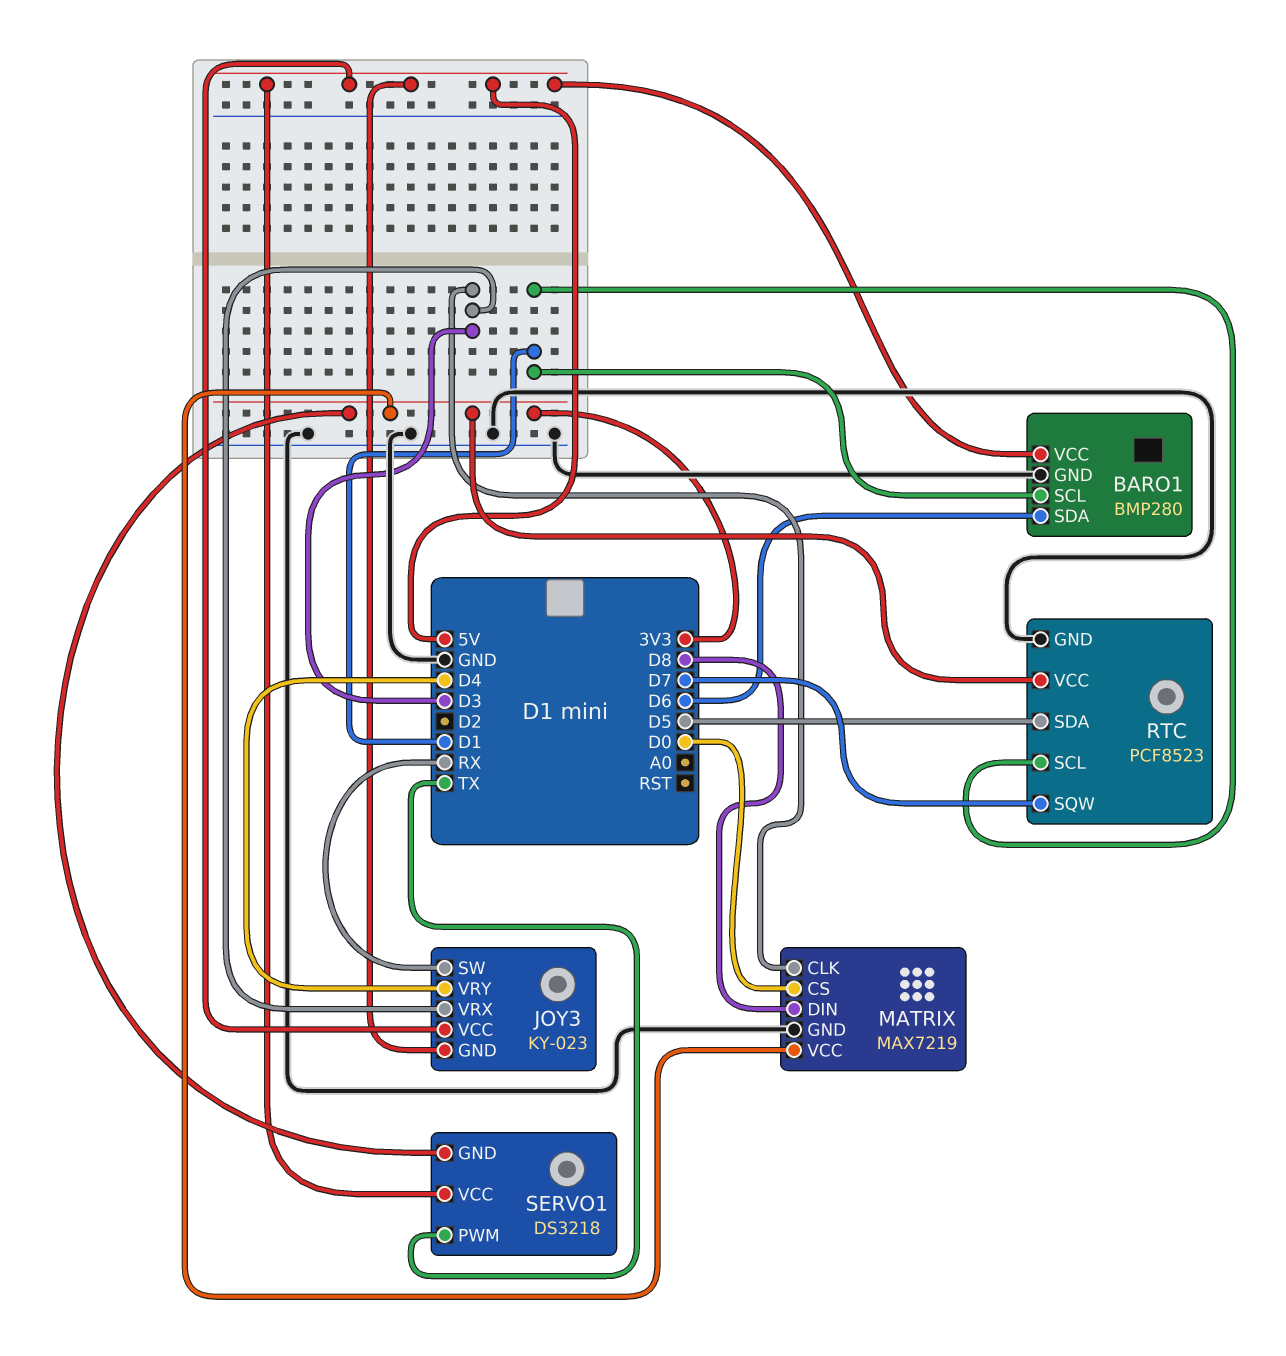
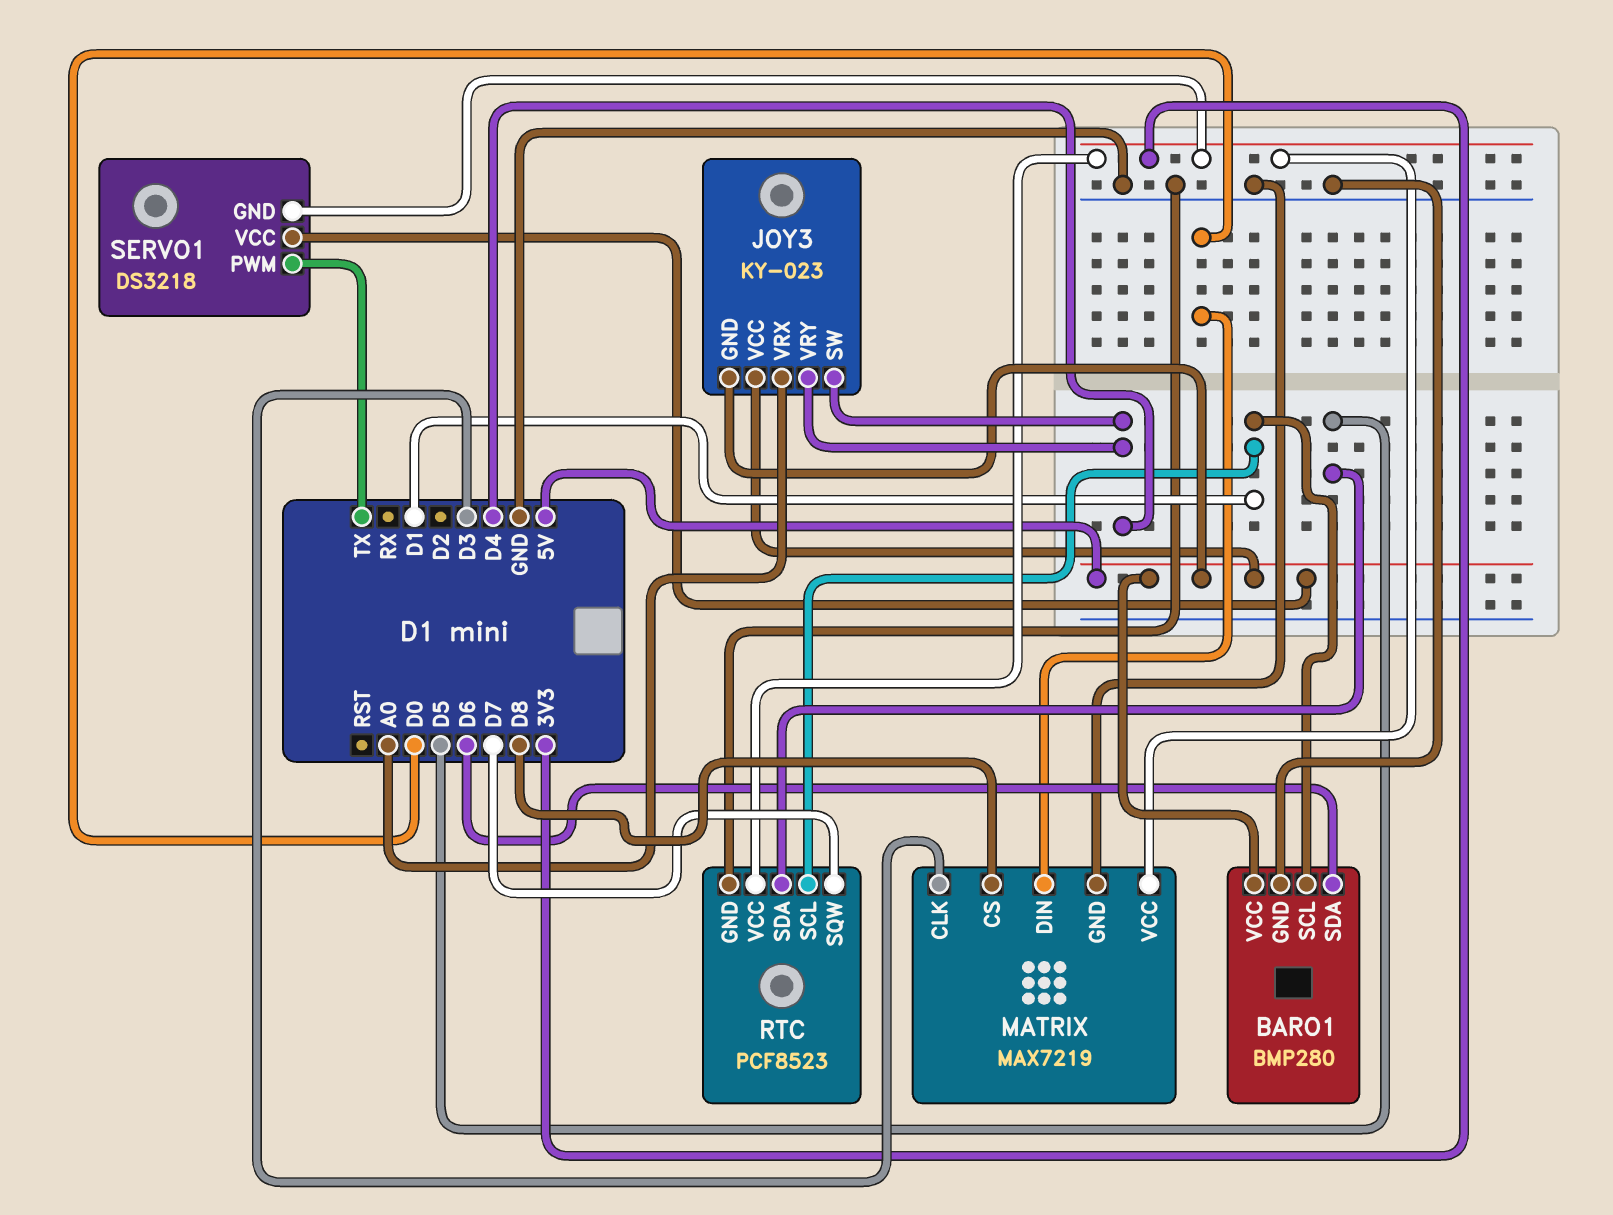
JOY3 pin SW: RX -> D4
JOY3 pin VRX: D3 -> A0
MATRIX pin CS: D0 -> D8
MATRIX pin DIN: D8 -> D0

